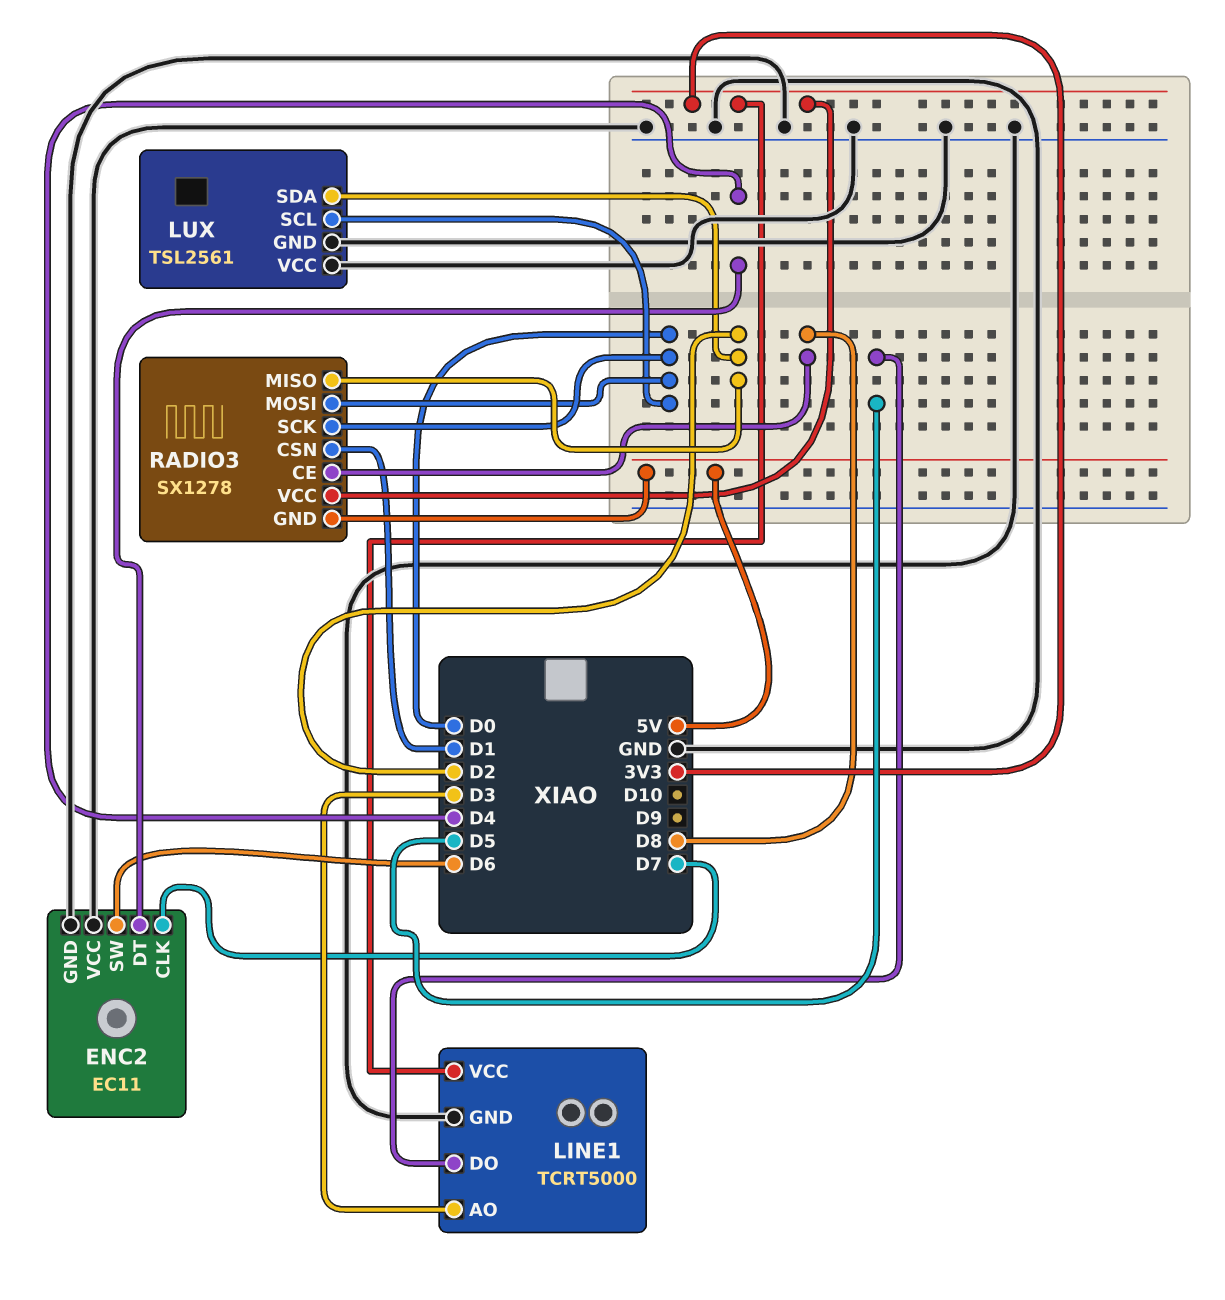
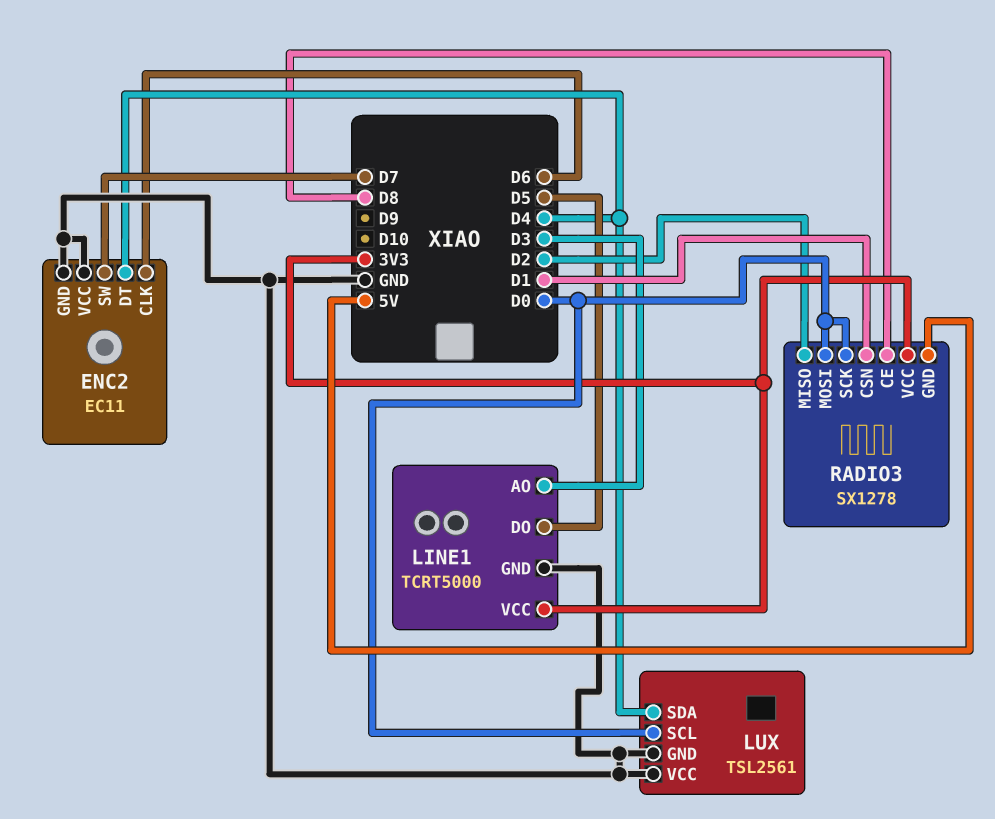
ENC2 pin CLK: D7 -> D6
ENC2 pin SW: D6 -> D7
LUX pin SDA: D2 -> D4

